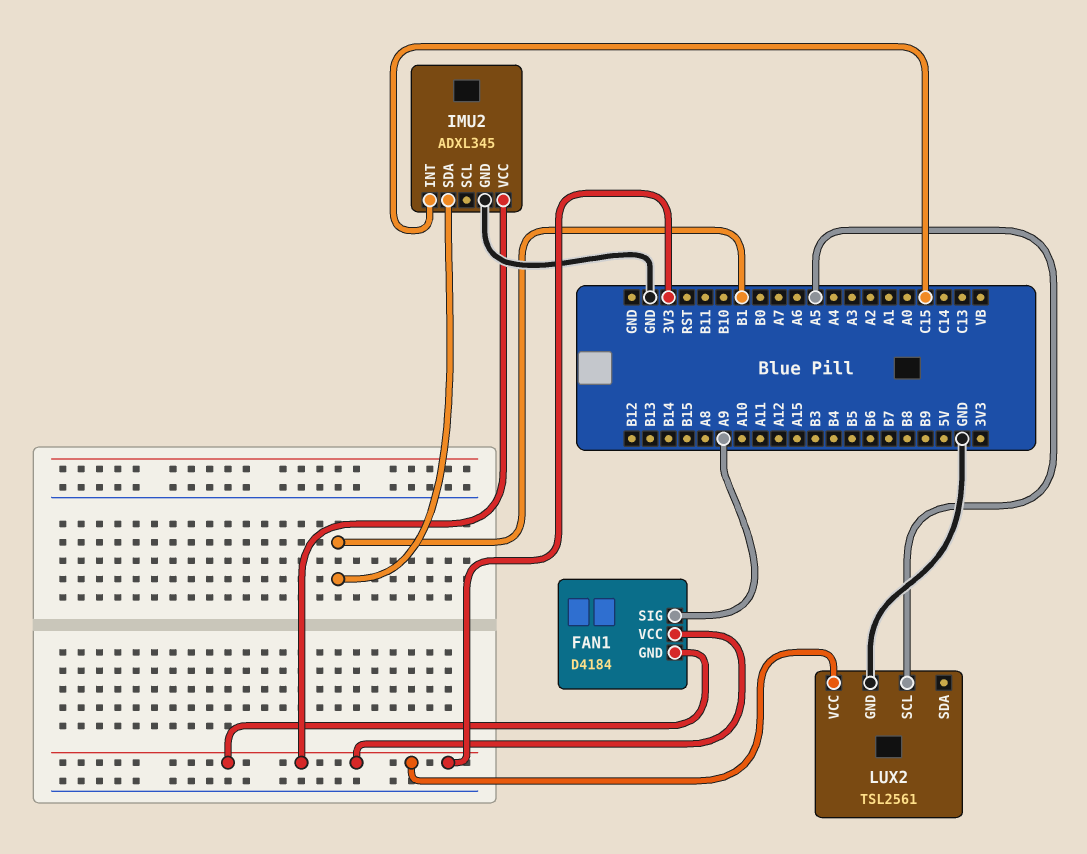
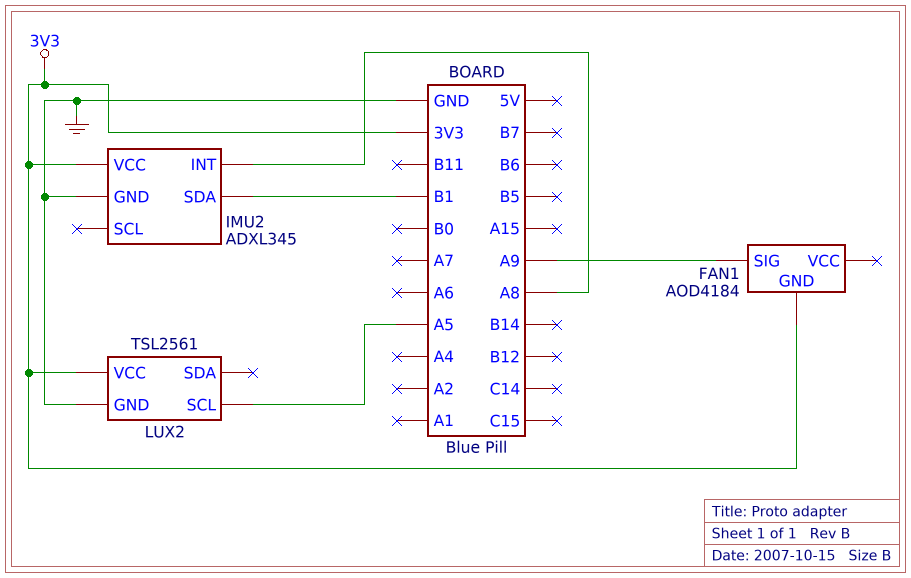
FAN1: D4184 -> AOD4184
FAN1 pin VCC: 3V3 -> none
IMU2 pin INT: C15 -> A8

